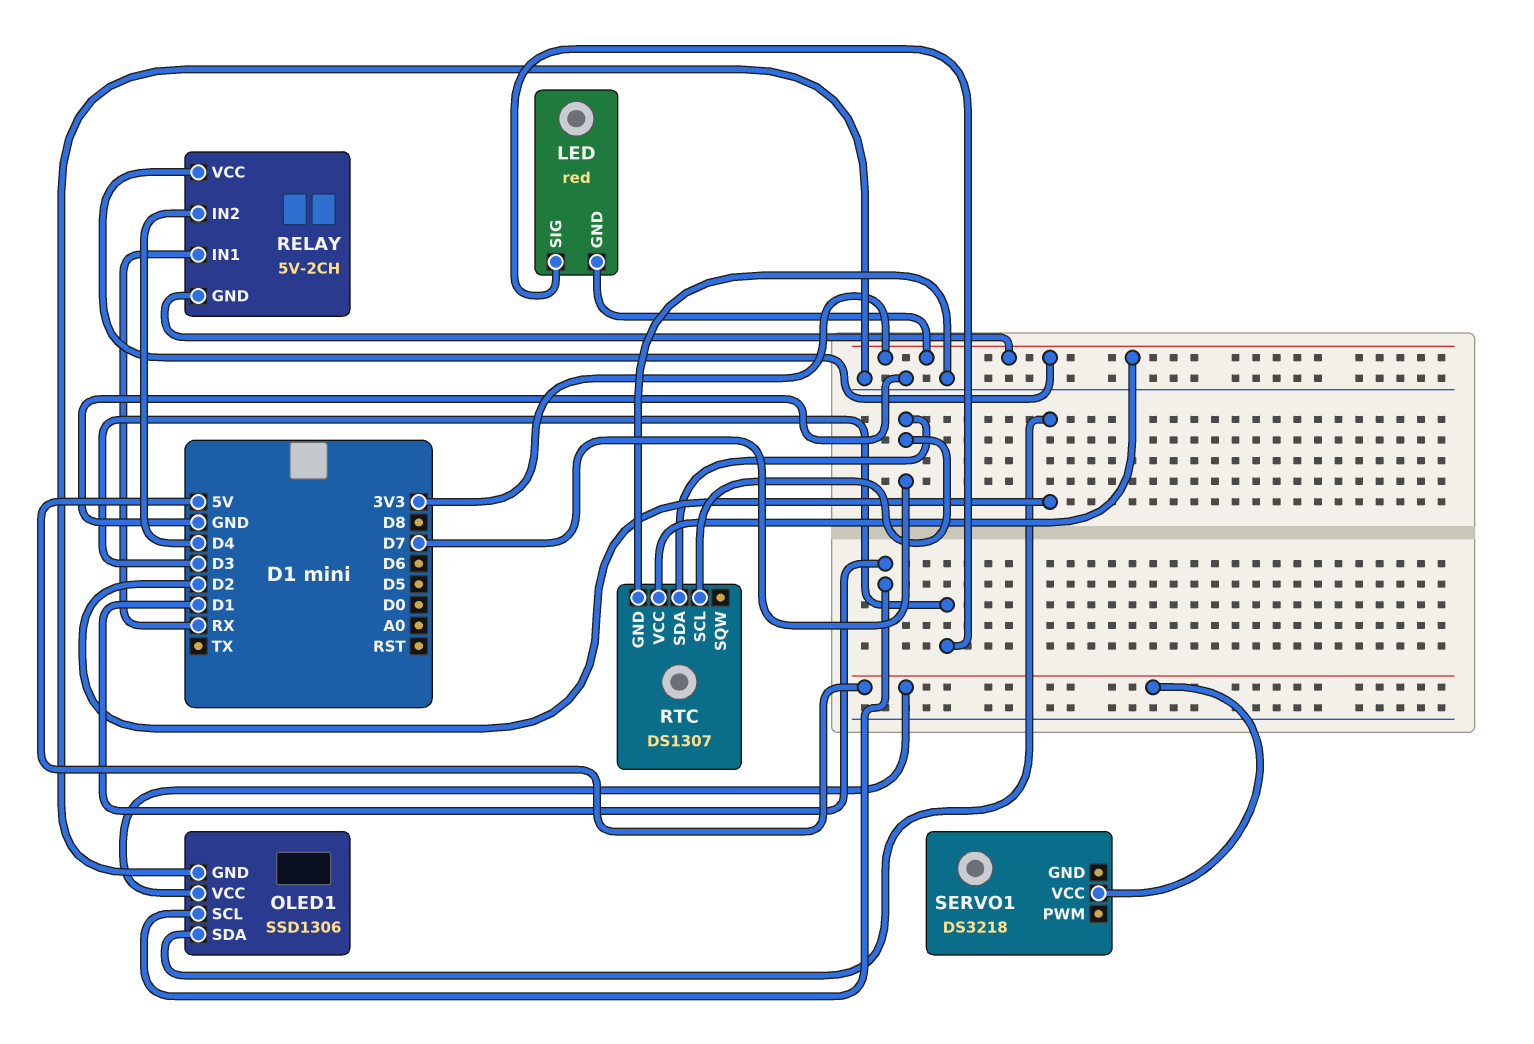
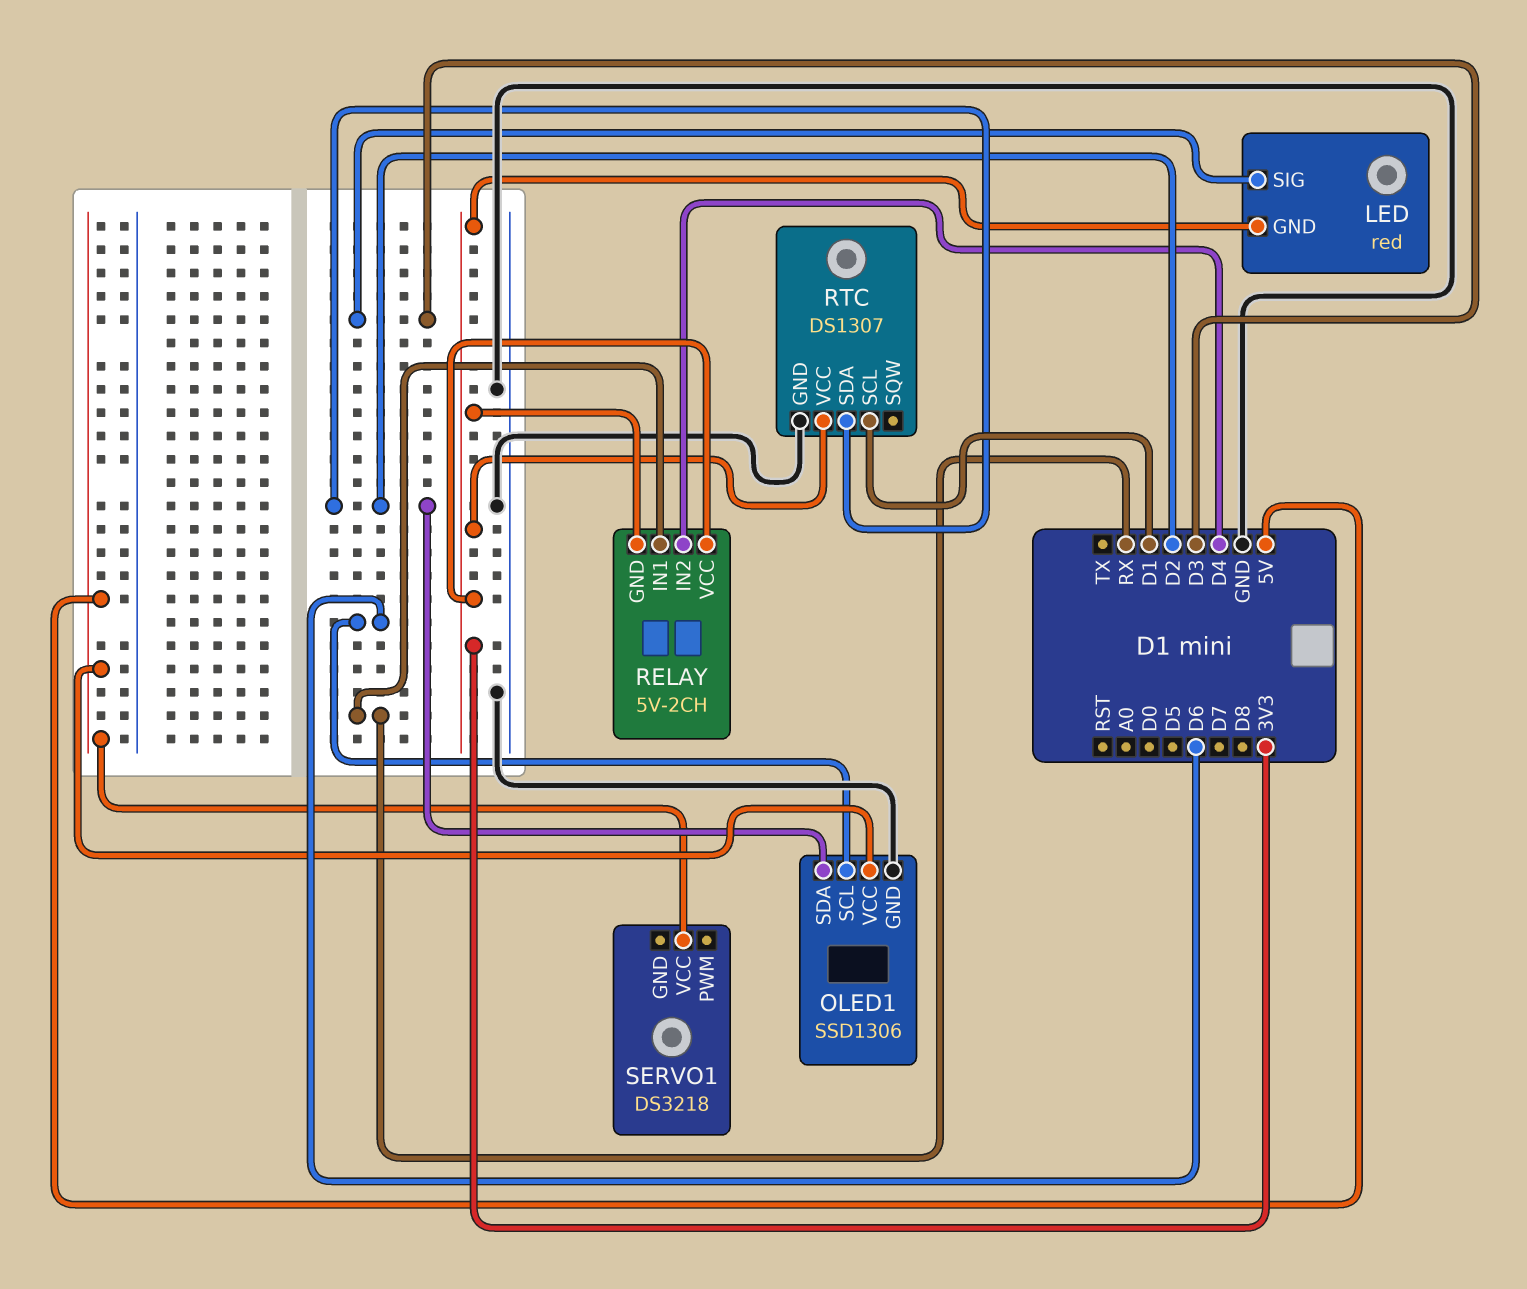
OLED1 pin SCL: D1 -> D6
RTC pin SCL: D7 -> D1
RTC pin SDA: D7 -> D2

